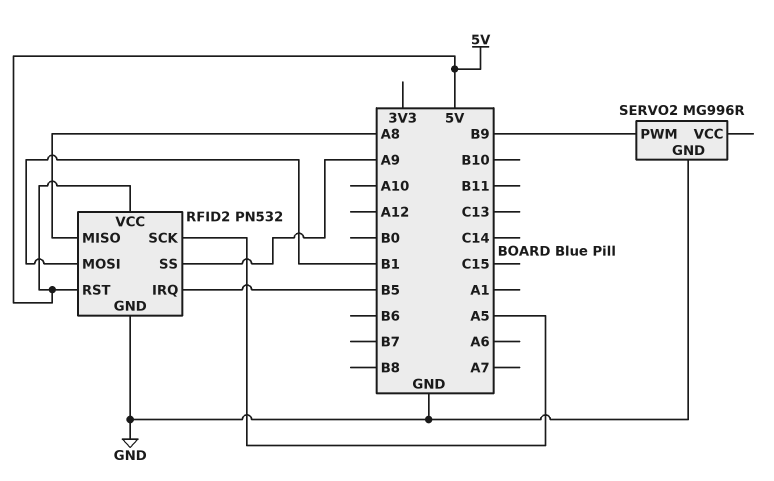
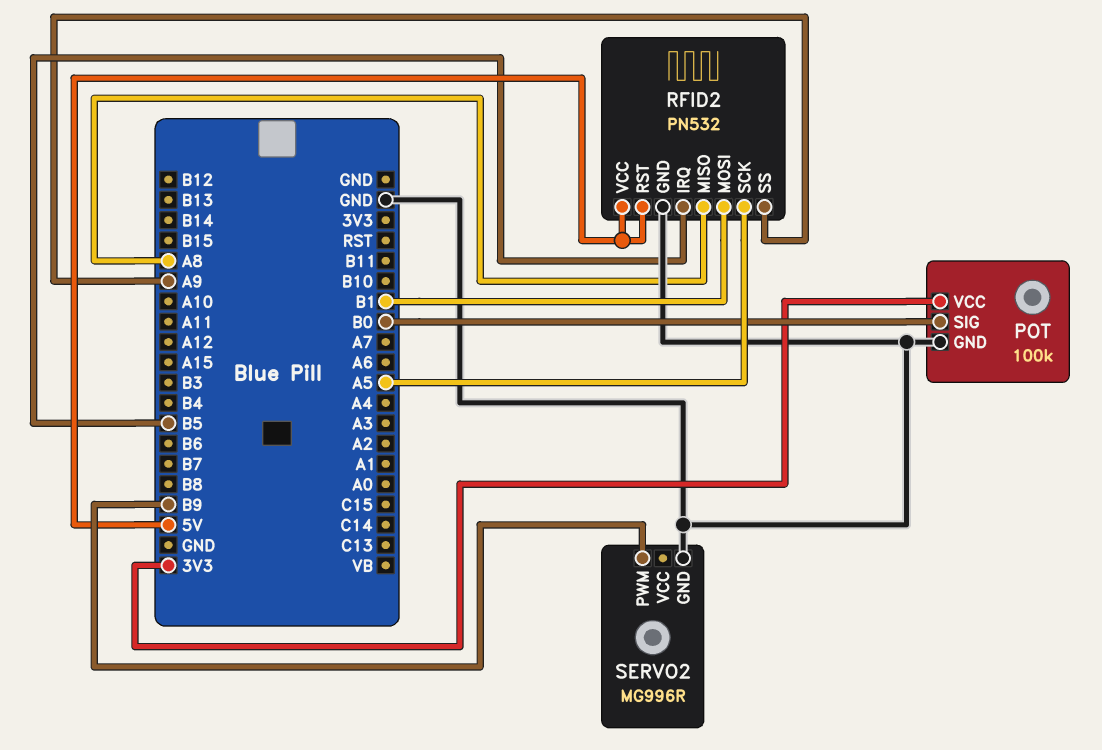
POT: none -> 100k
POT pin GND: none -> GND
POT pin SIG: none -> B0
POT pin VCC: none -> 3V3

